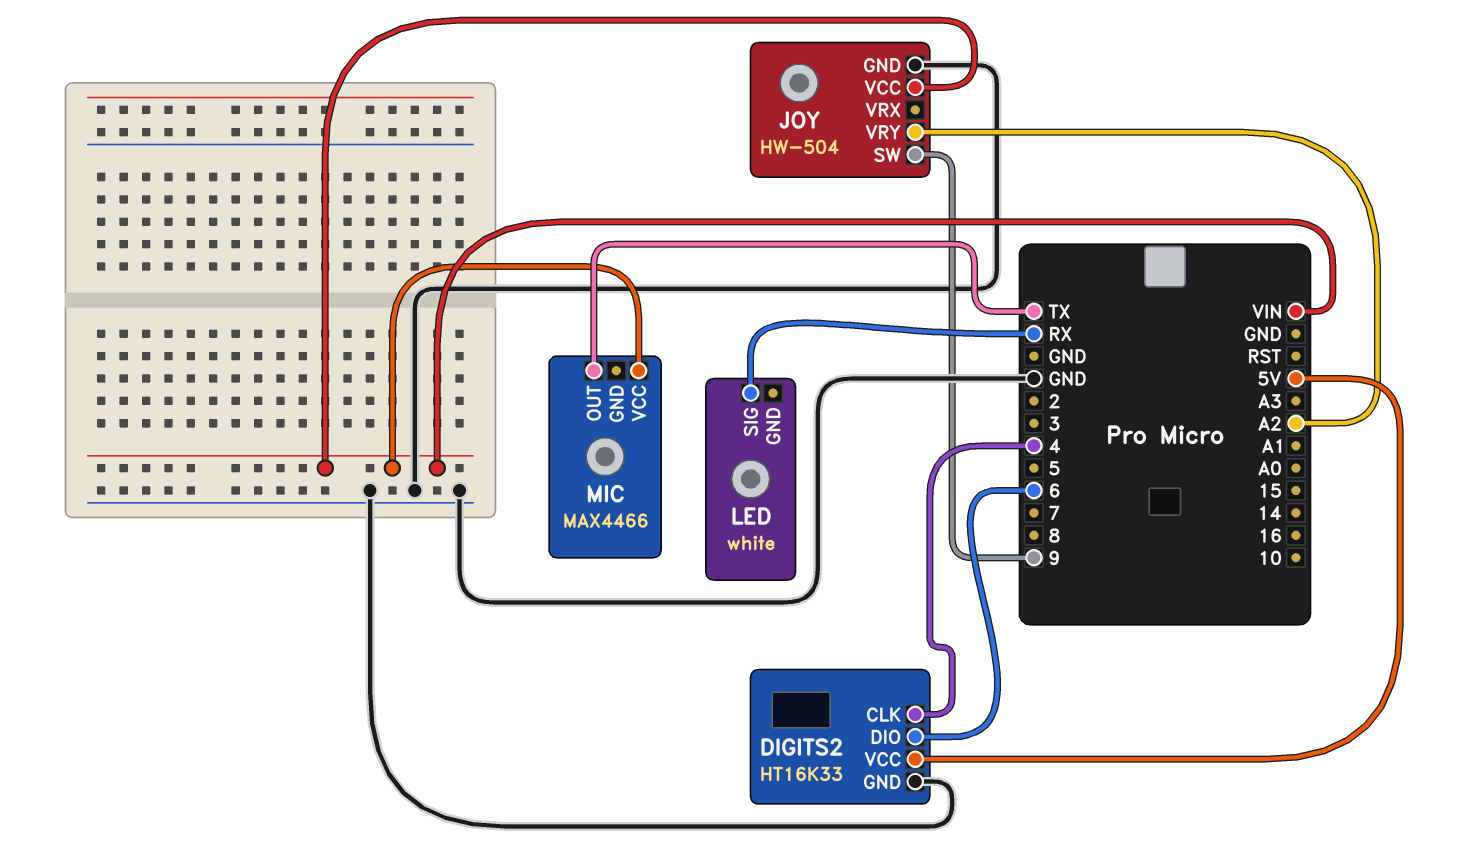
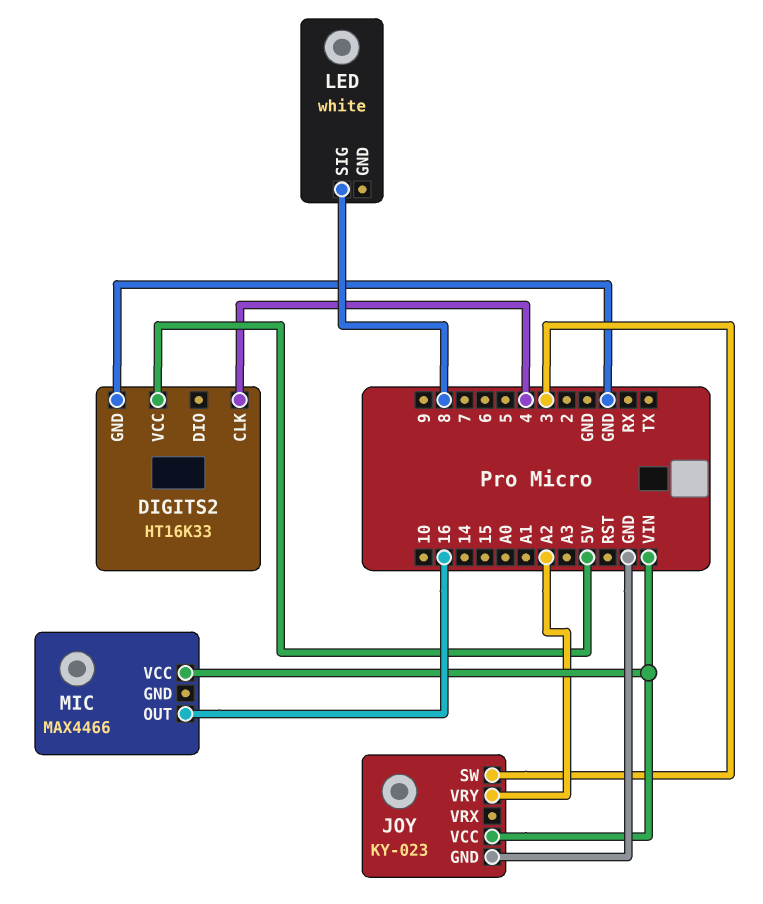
DIGITS2 pin DIO: 6 -> none
JOY: HW-504 -> KY-023
JOY pin SW: 9 -> 3
LED pin SIG: RX -> 8
MIC pin OUT: TX -> 16

